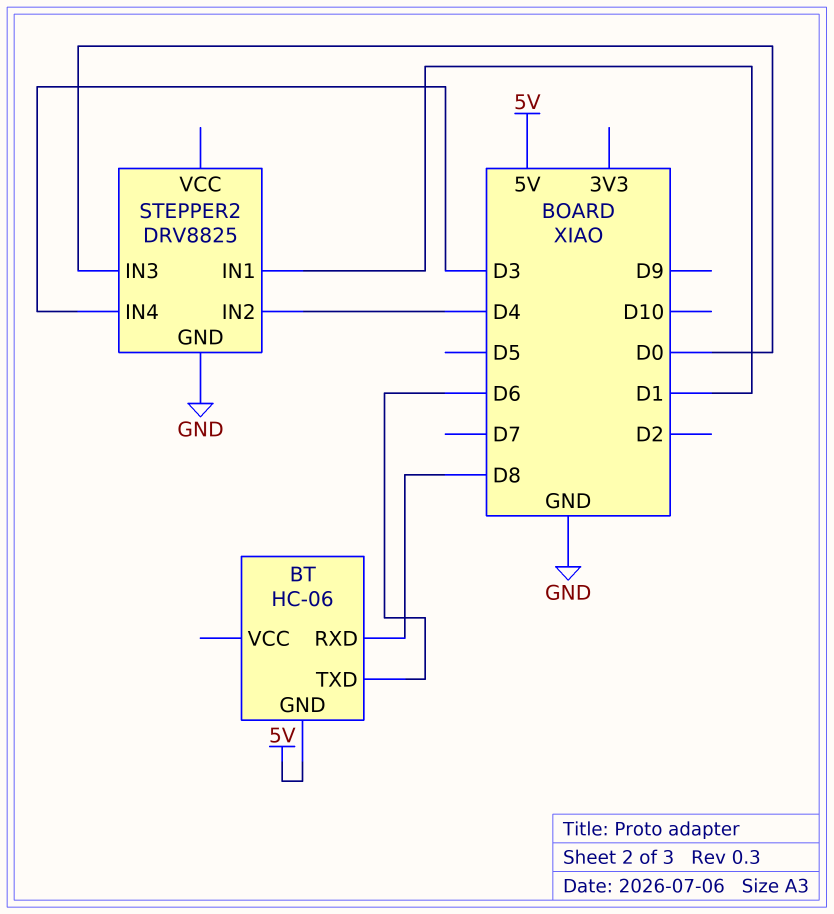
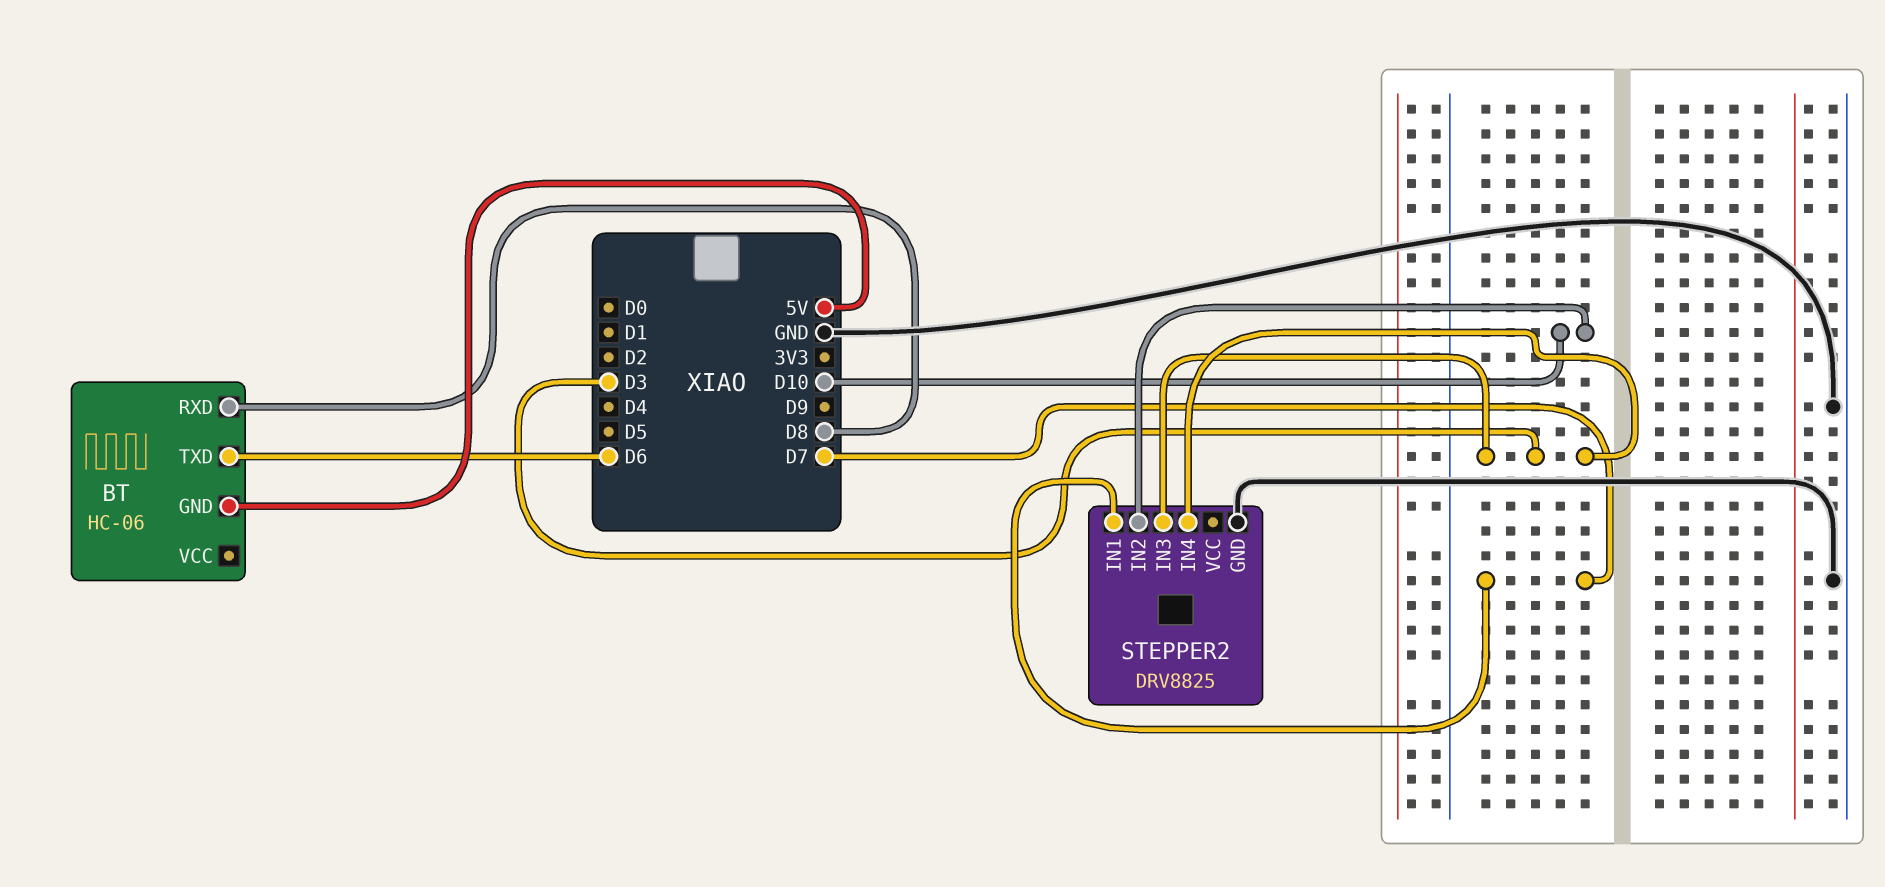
STEPPER2 pin IN1: D1 -> D7
STEPPER2 pin IN2: D4 -> D10
STEPPER2 pin IN3: D0 -> D3

